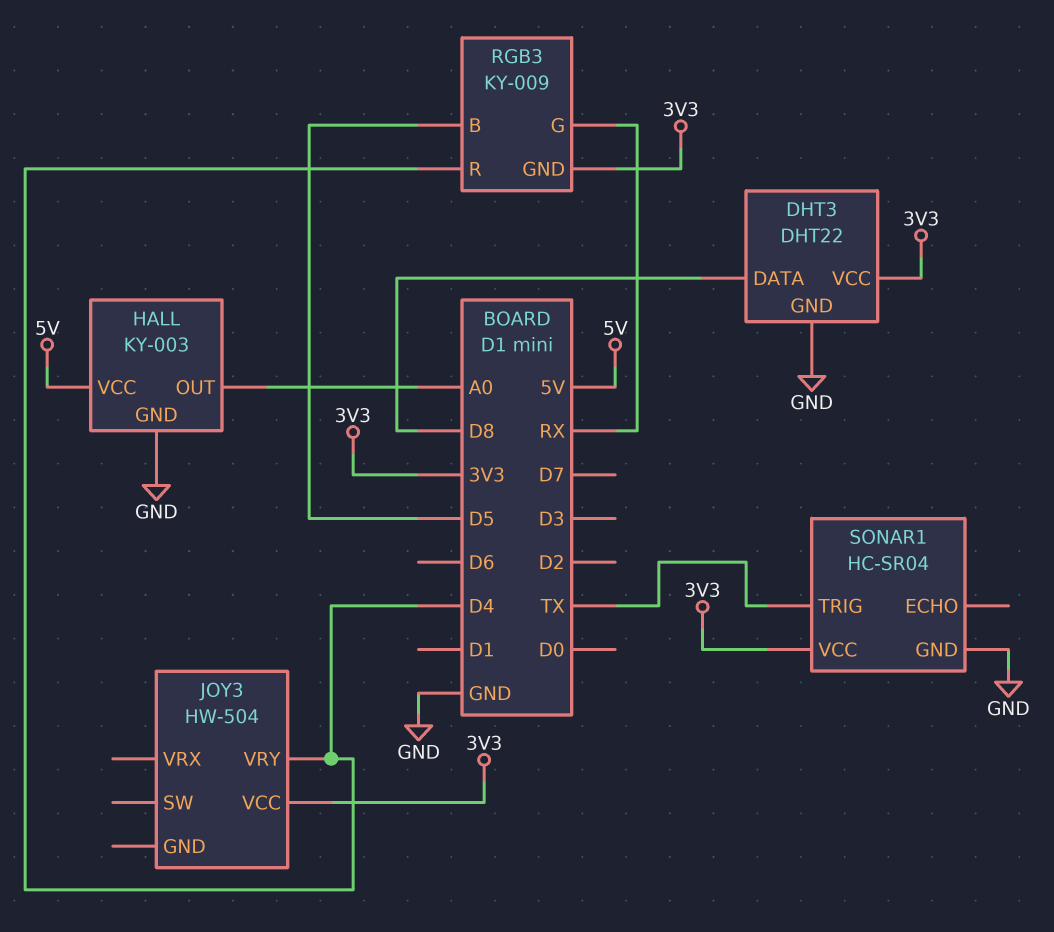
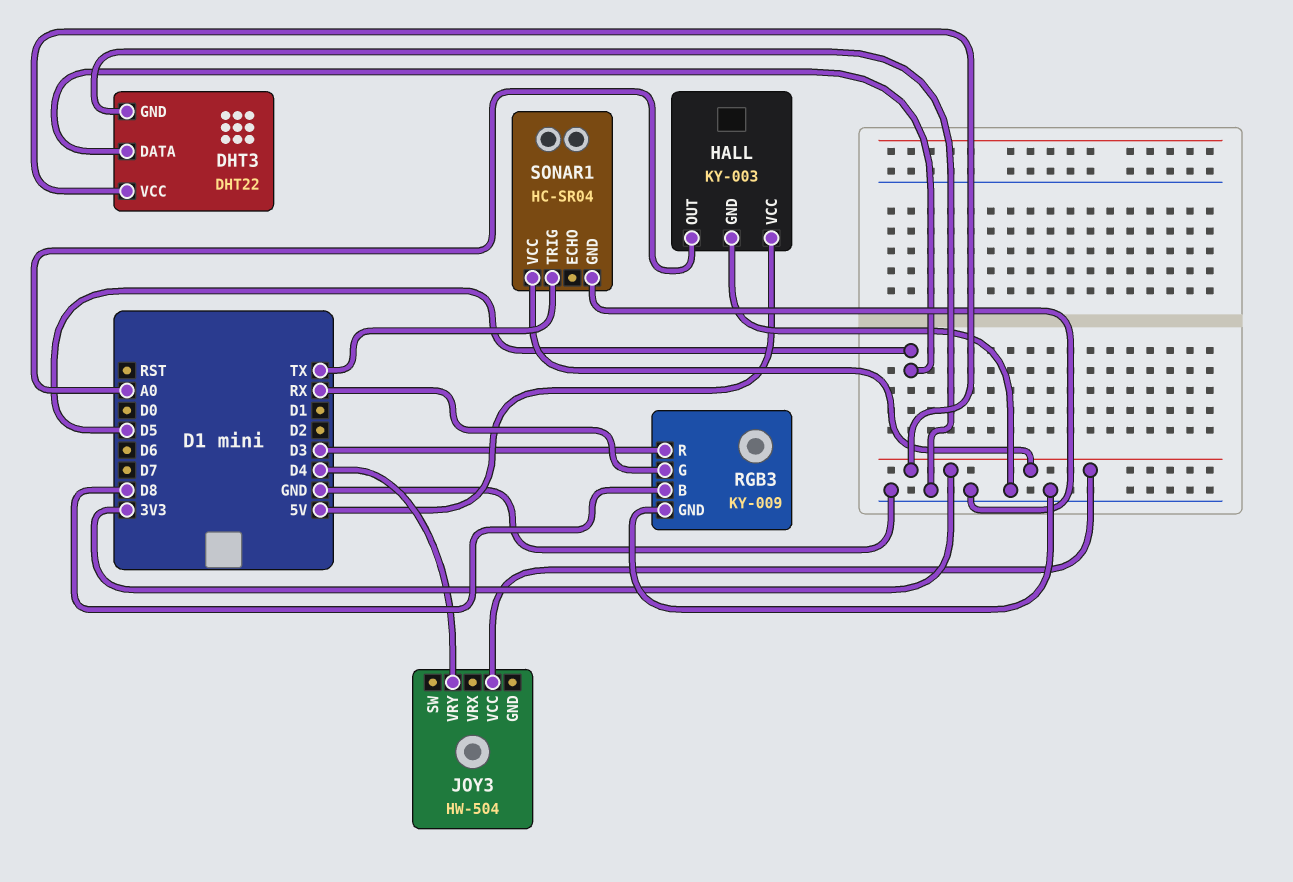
DHT3 pin DATA: D8 -> D5
RGB3 pin B: D5 -> D8
RGB3 pin GND: 3V3 -> GND
RGB3 pin R: D4 -> D3

